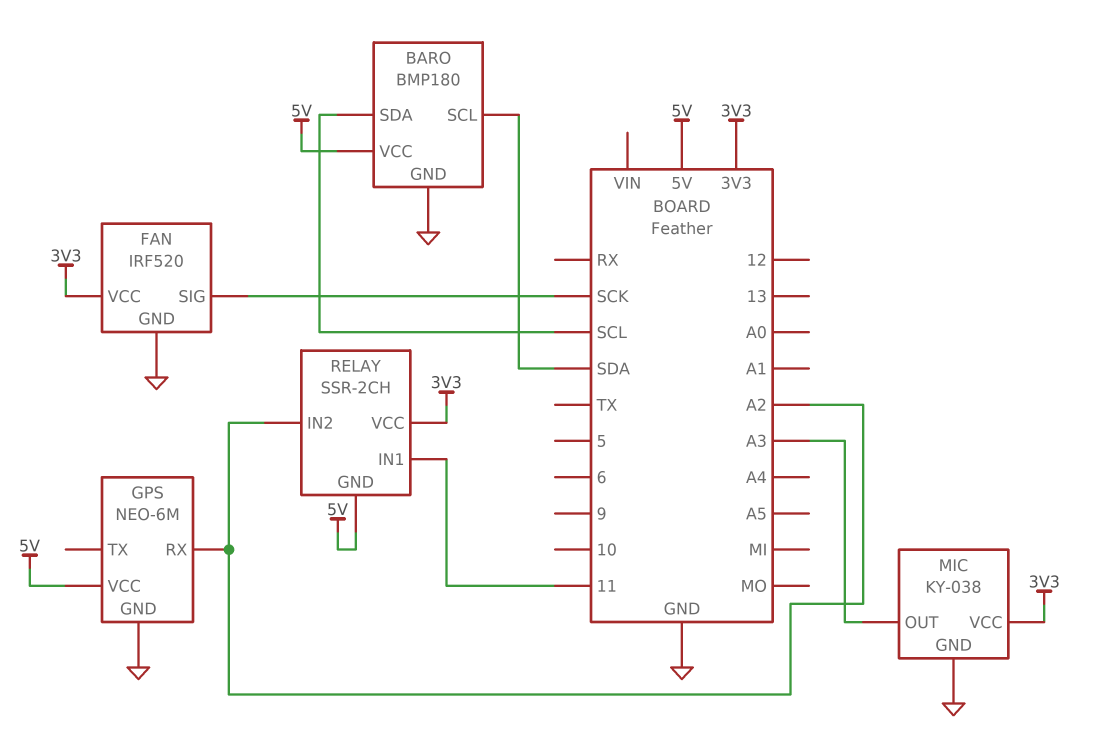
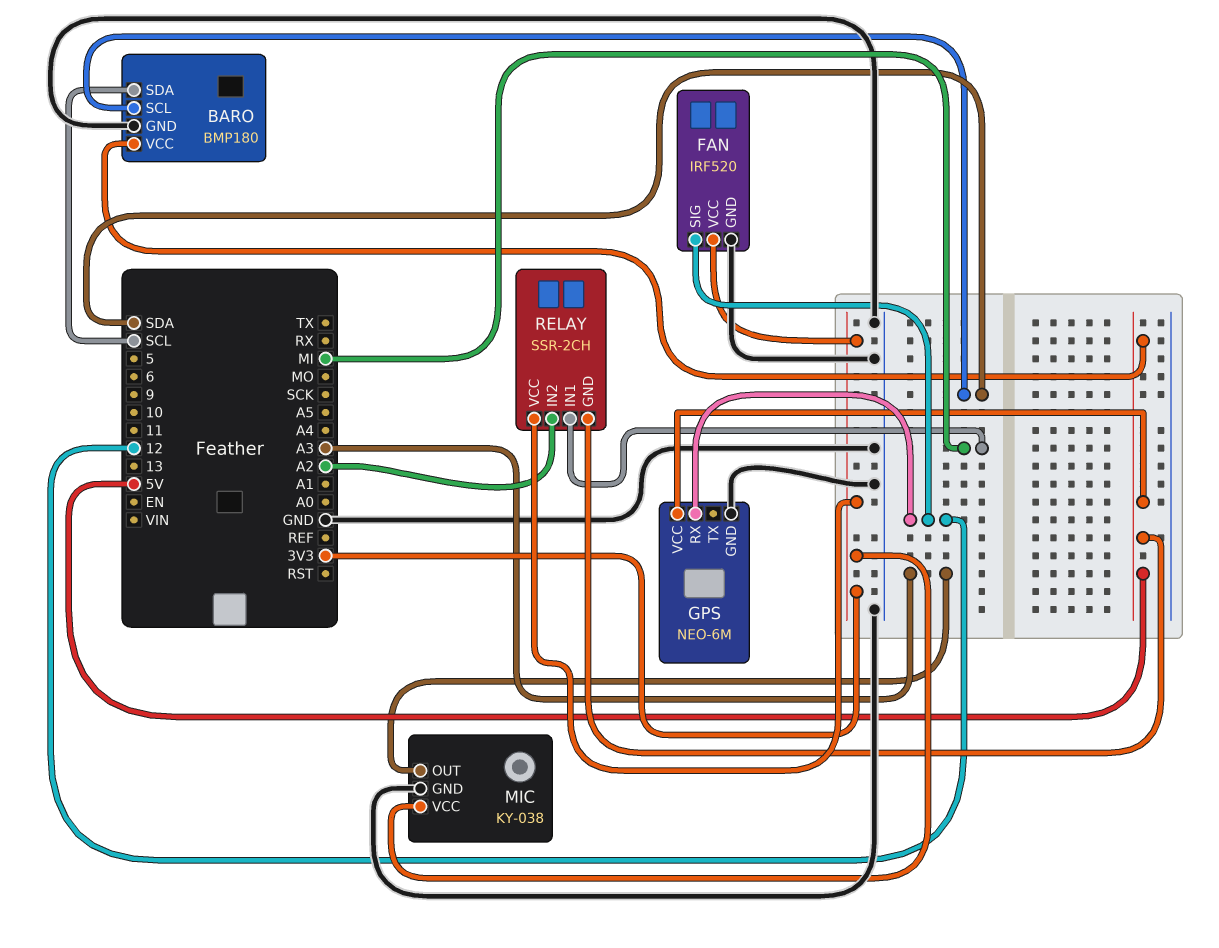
FAN pin SIG: SCK -> 12
GPS pin RX: A2 -> 12
RELAY pin IN1: 11 -> MI

